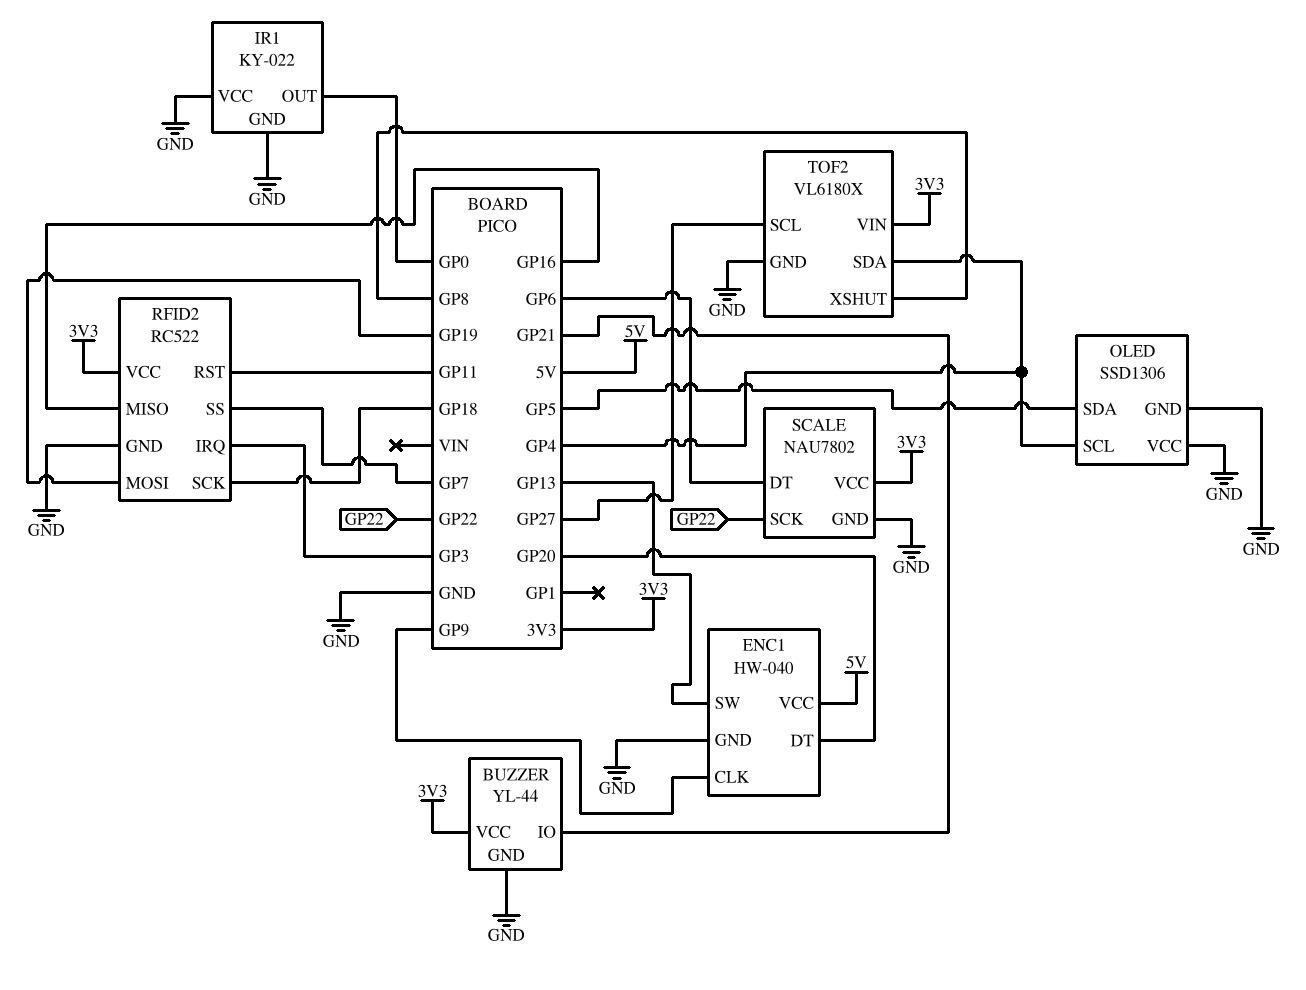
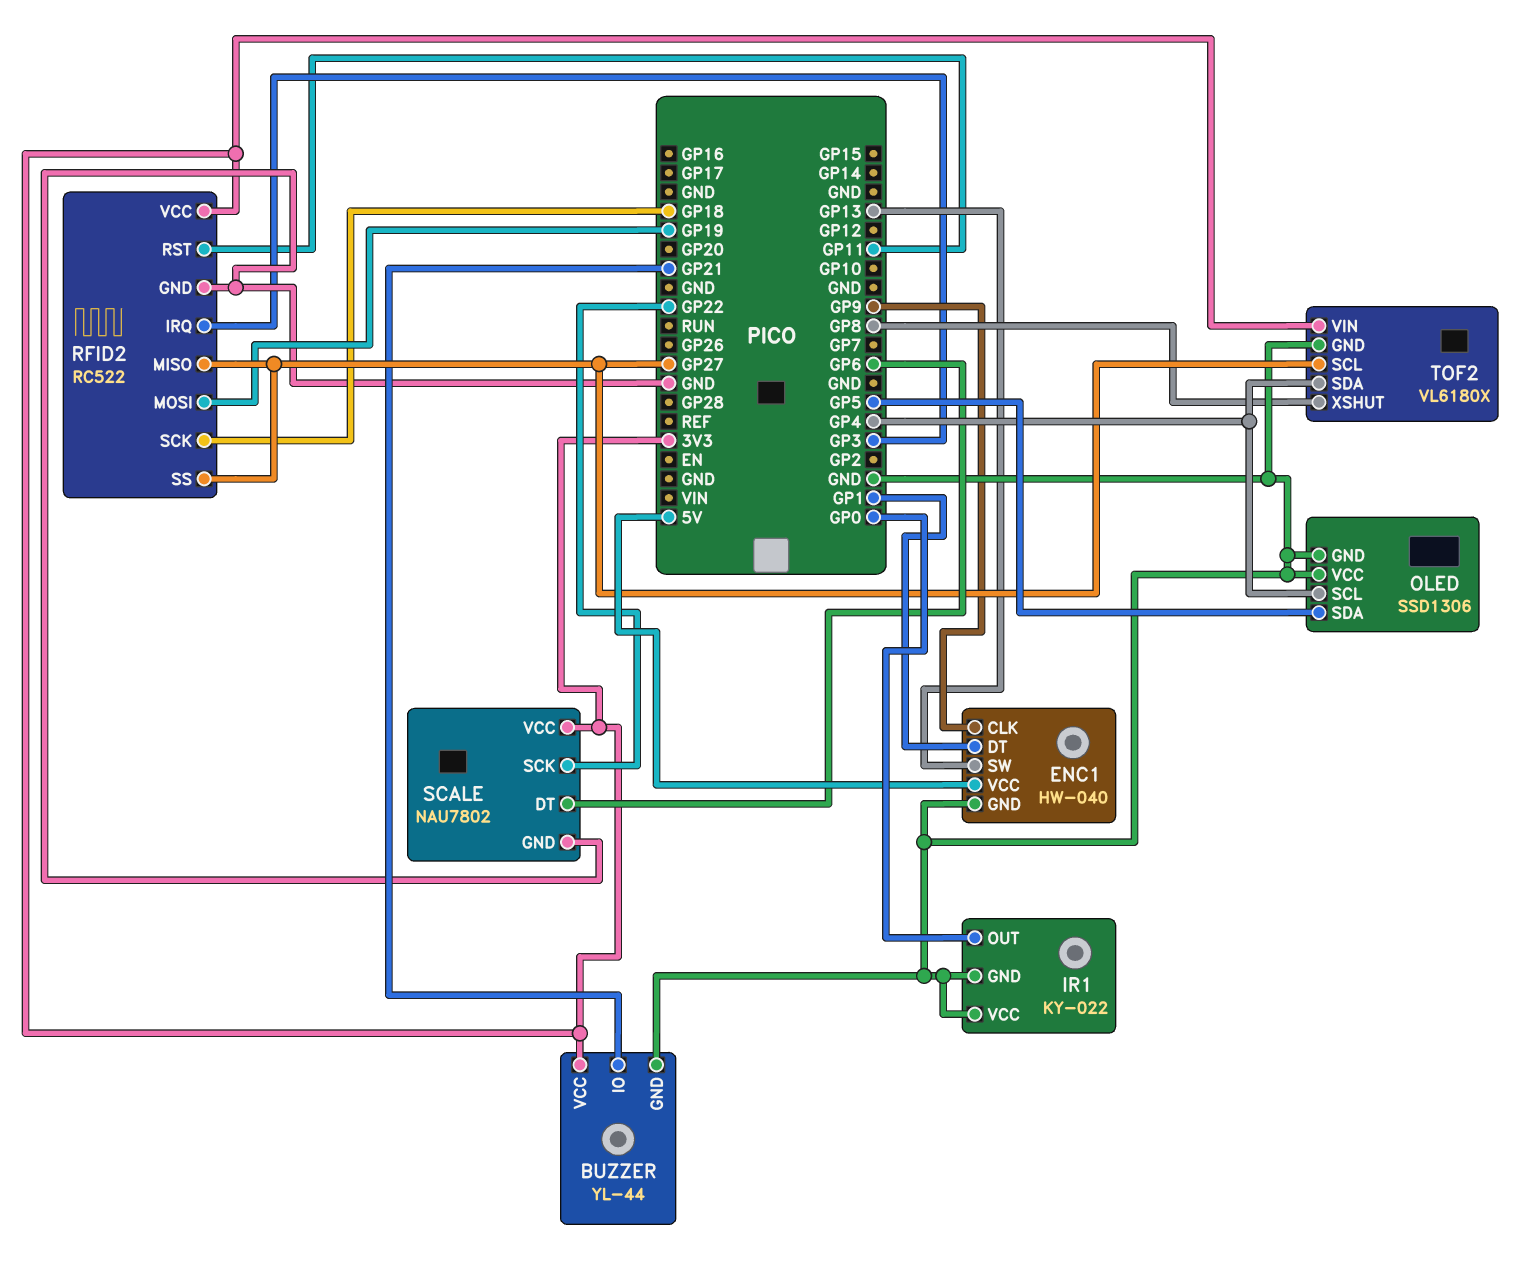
ENC1 pin DT: GP20 -> GP1
RFID2 pin MISO: GP16 -> GP27
RFID2 pin SS: GP7 -> GP27

